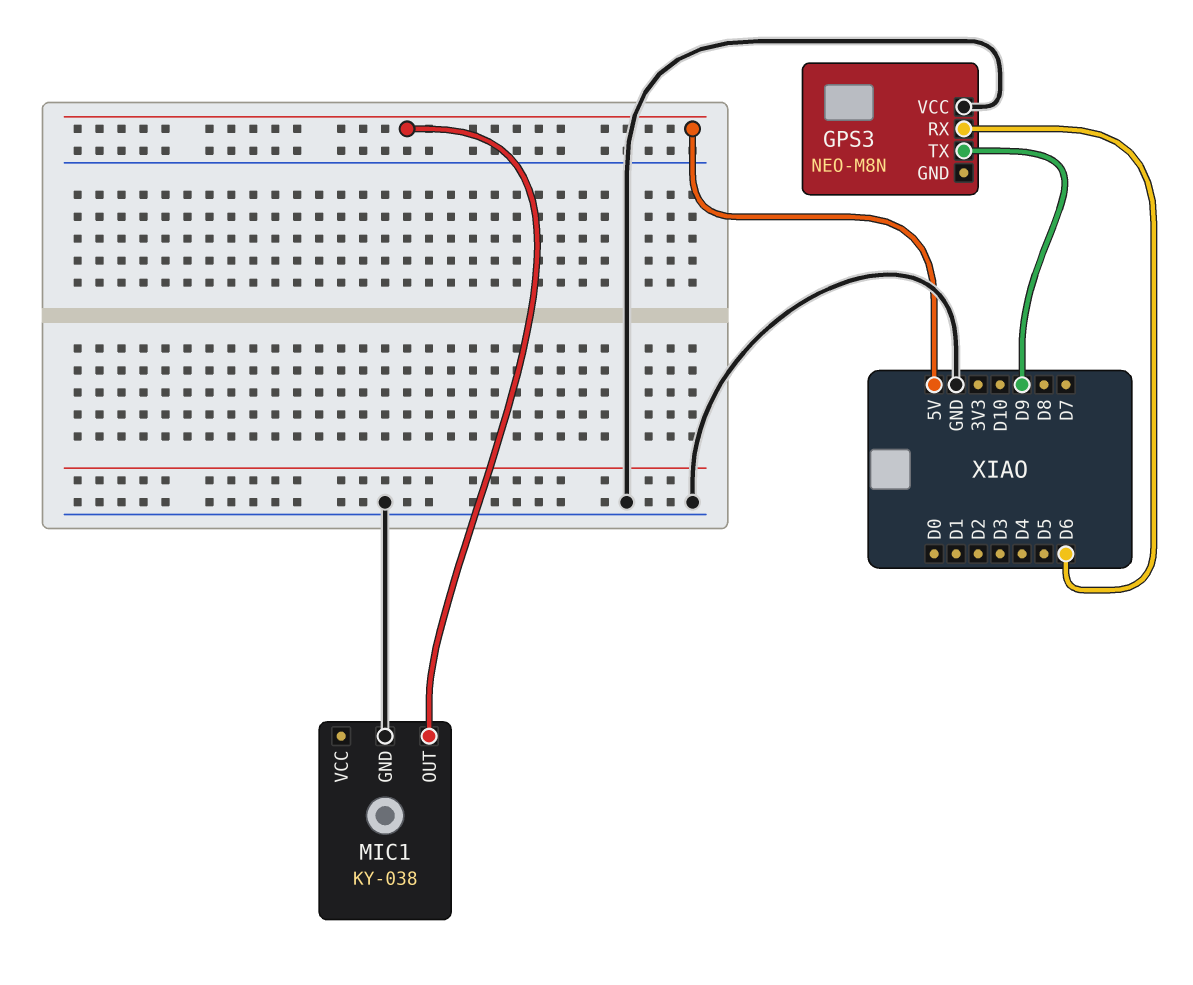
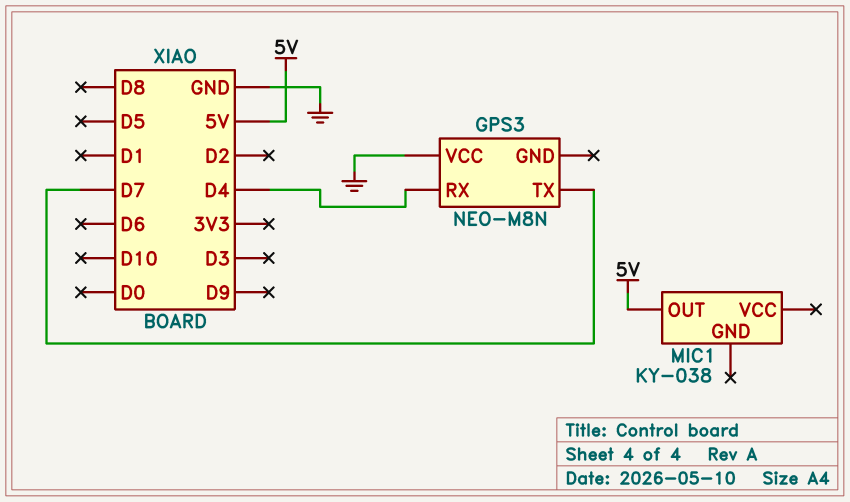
GPS3 pin RX: D6 -> D4
GPS3 pin TX: D9 -> D7
MIC1 pin GND: GND -> none

